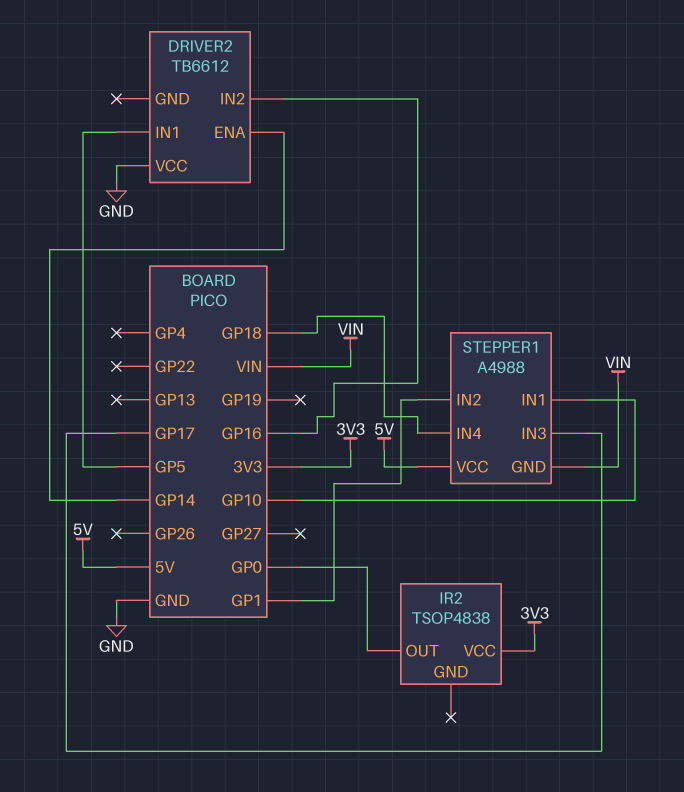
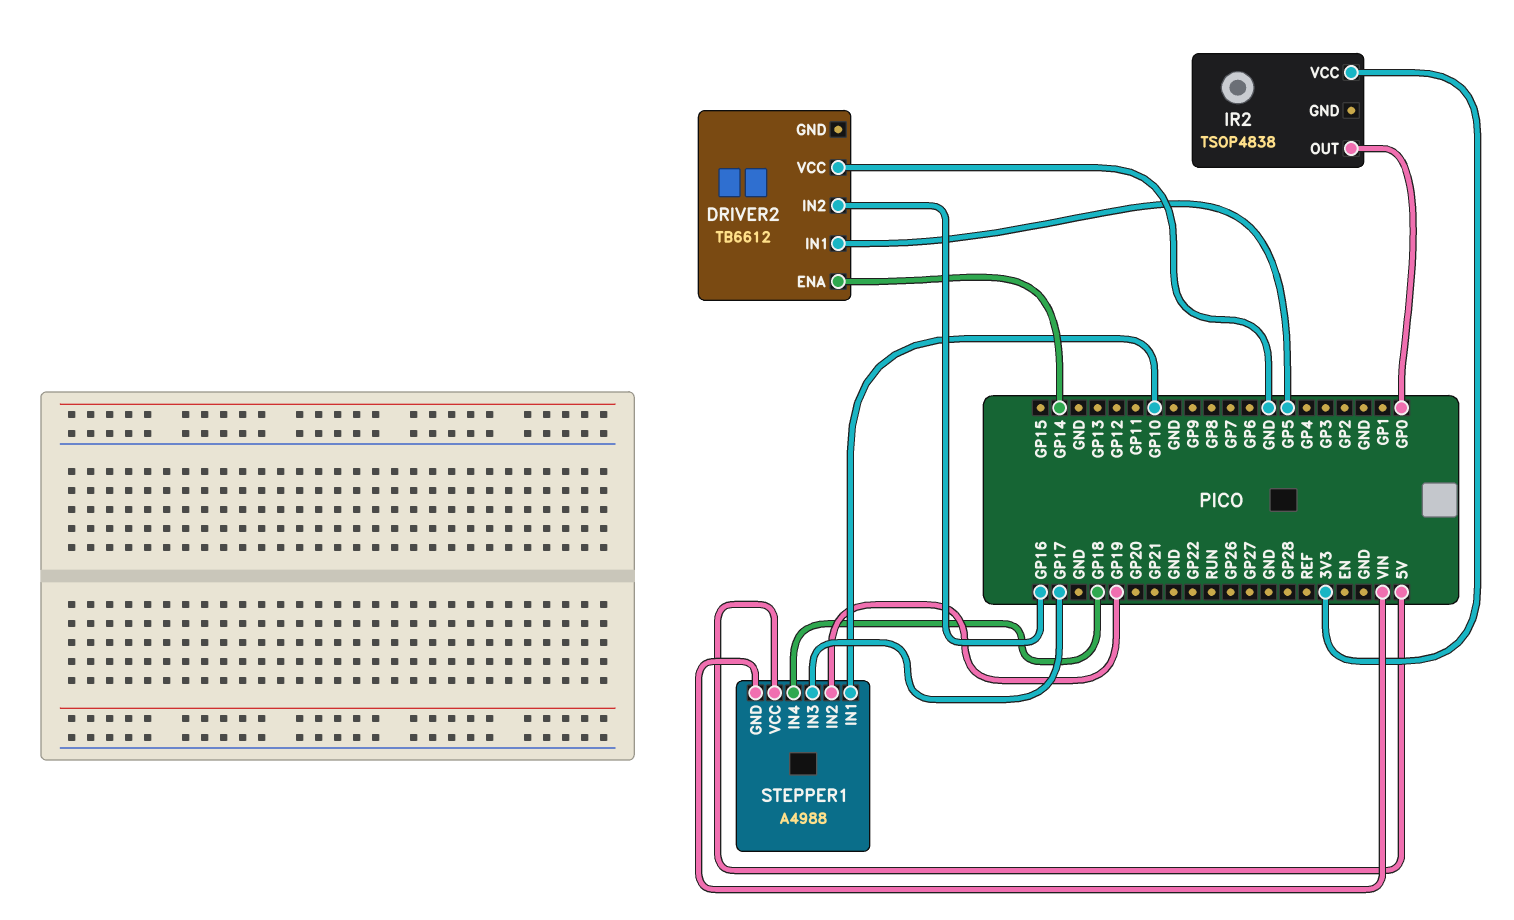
STEPPER1 pin IN2: GP1 -> GP19

